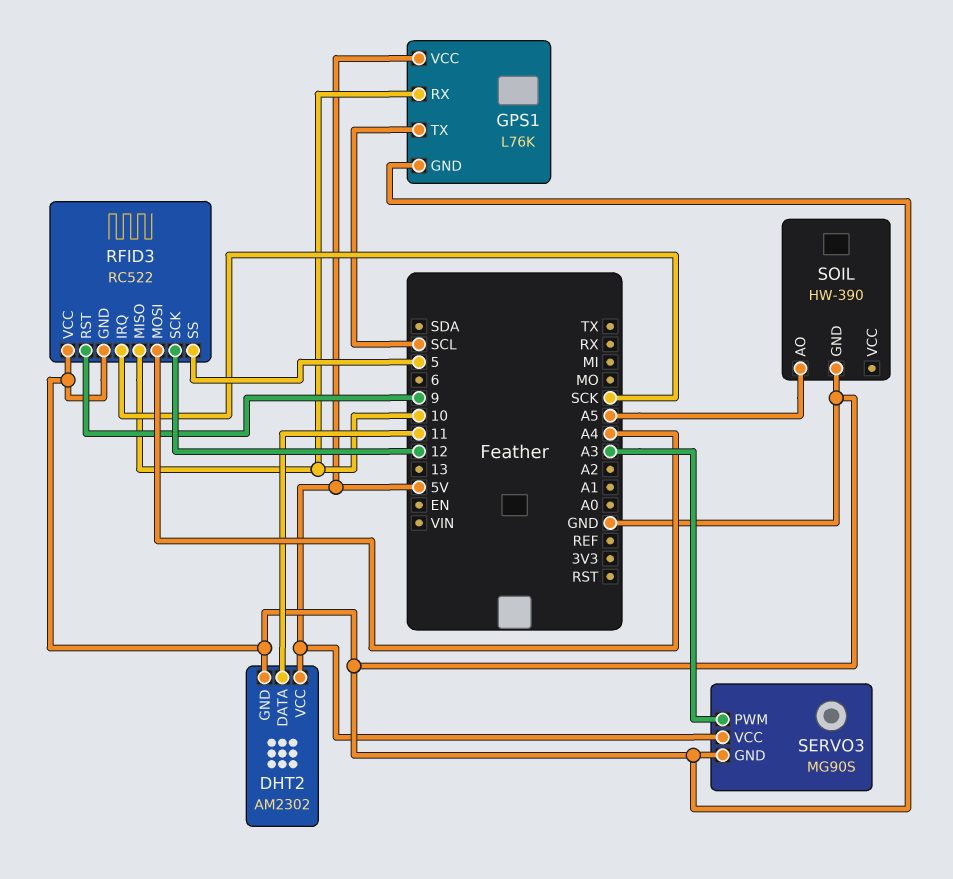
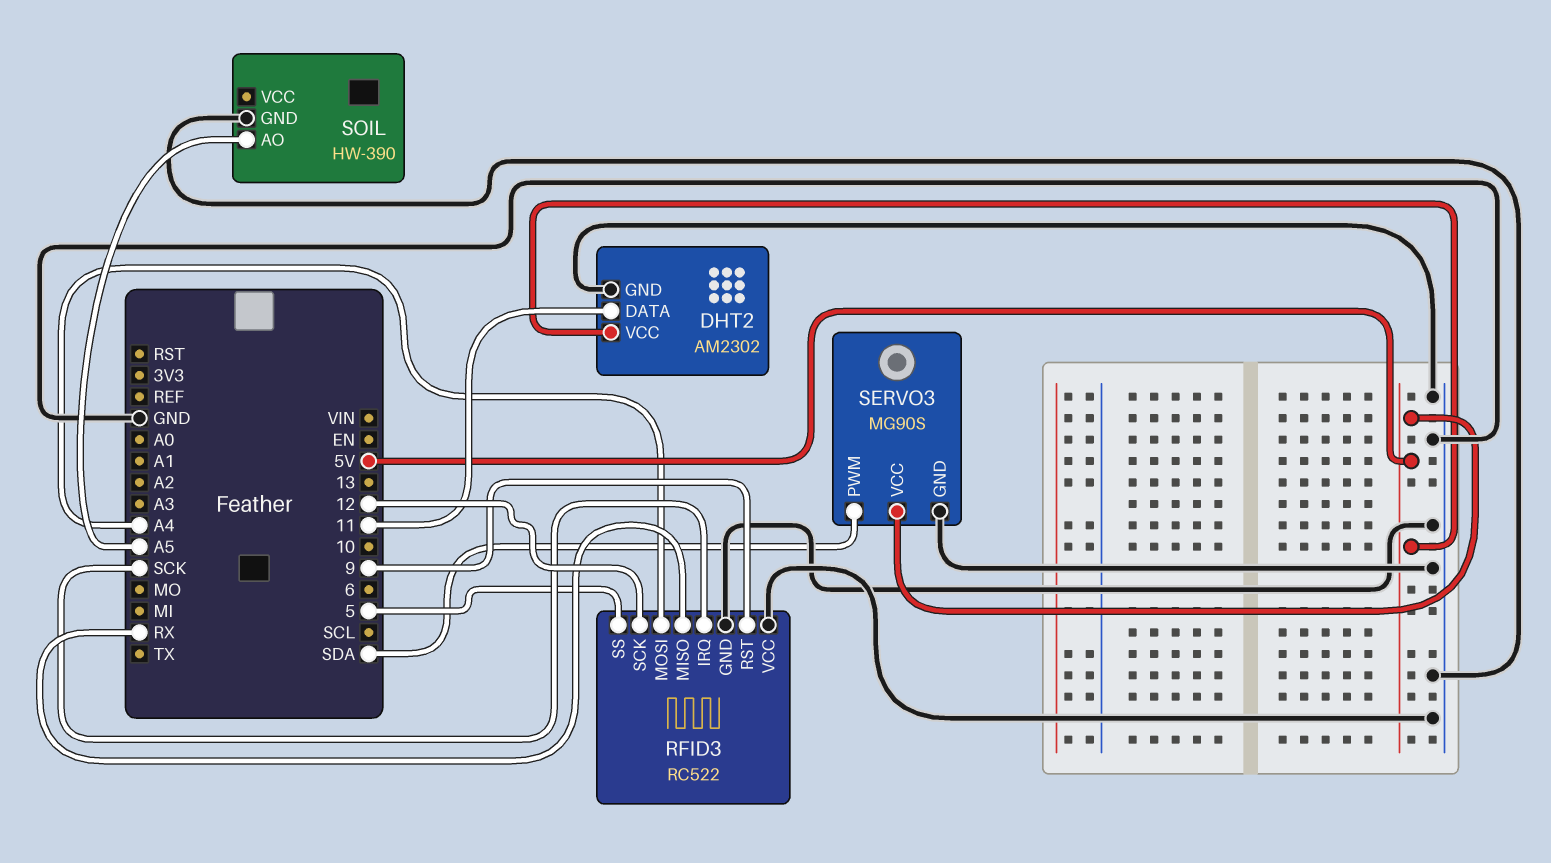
GPS1: L76K -> none
GPS1 pin GND: GND -> none
GPS1 pin RX: 10 -> none
GPS1 pin TX: SCL -> none
GPS1 pin VCC: 5V -> none
RFID3 pin MISO: 10 -> RX
SERVO3 pin PWM: A3 -> SDA

